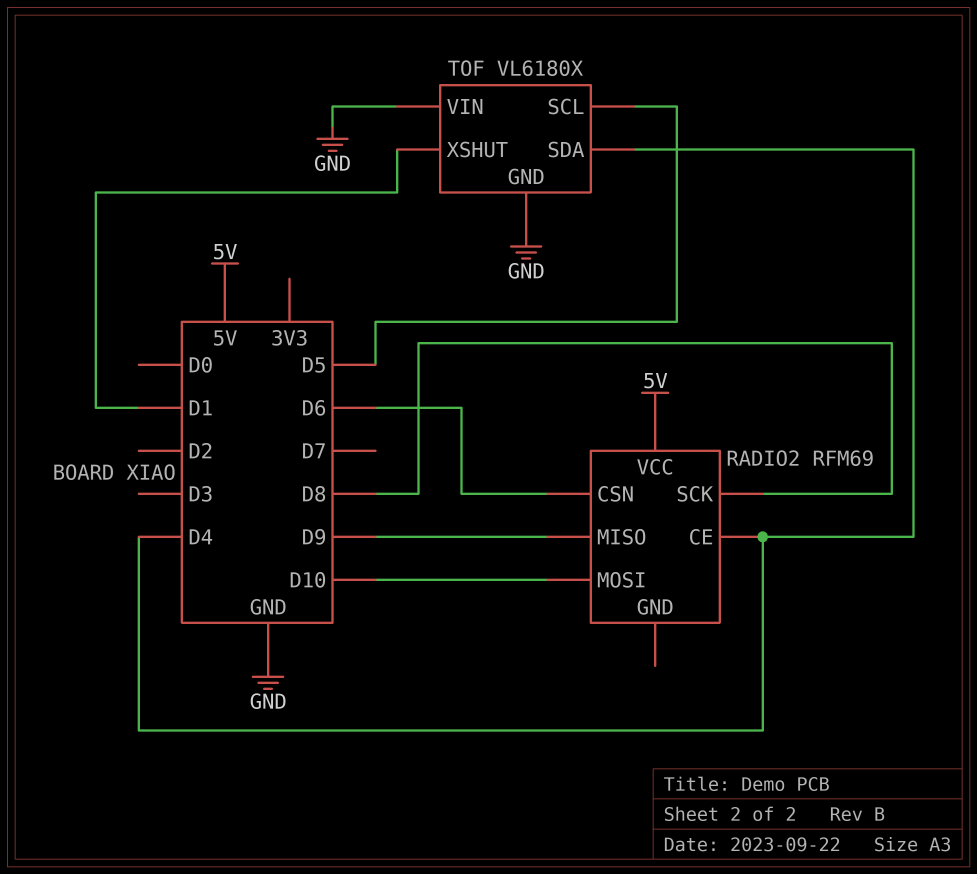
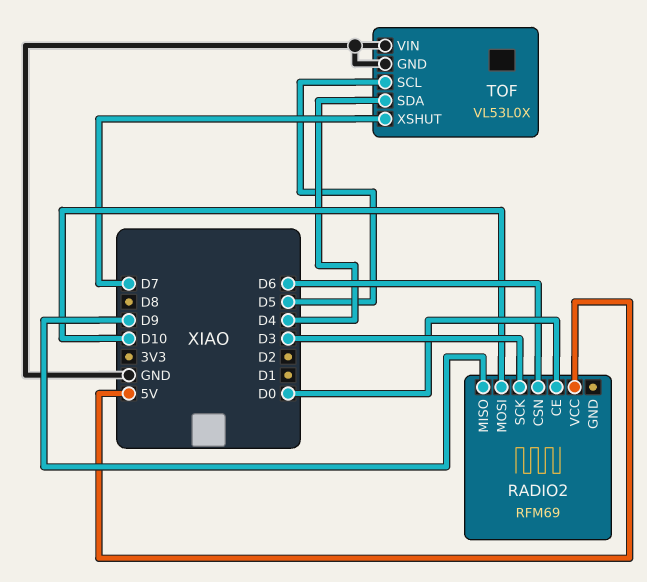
RADIO2 pin CE: D4 -> D0
RADIO2 pin SCK: D8 -> D3
TOF: VL6180X -> VL53L0X
TOF pin XSHUT: D1 -> D7

